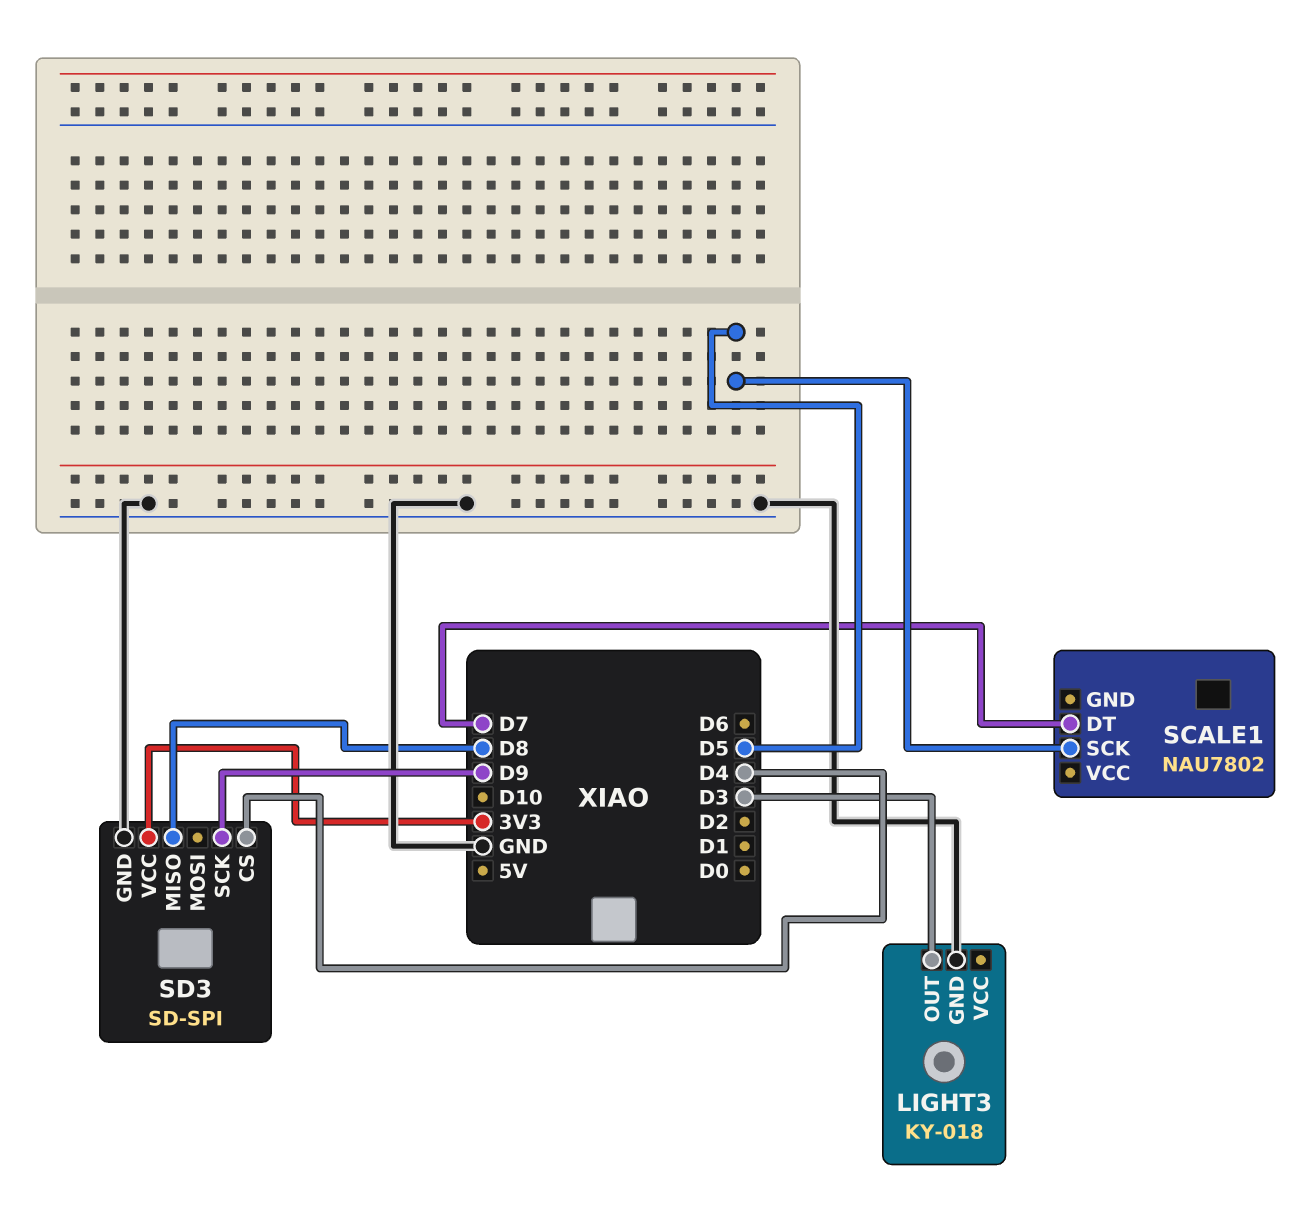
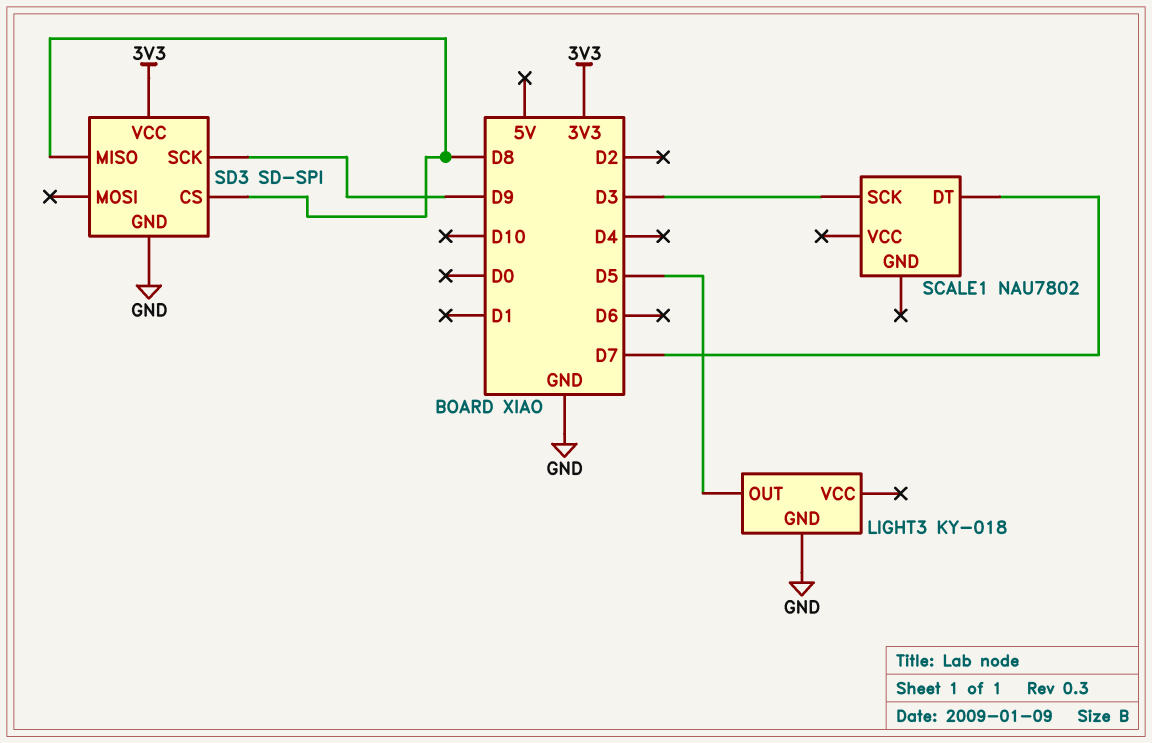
LIGHT3 pin OUT: D3 -> D5
SCALE1 pin SCK: D5 -> D3
SD3 pin CS: D4 -> D8

